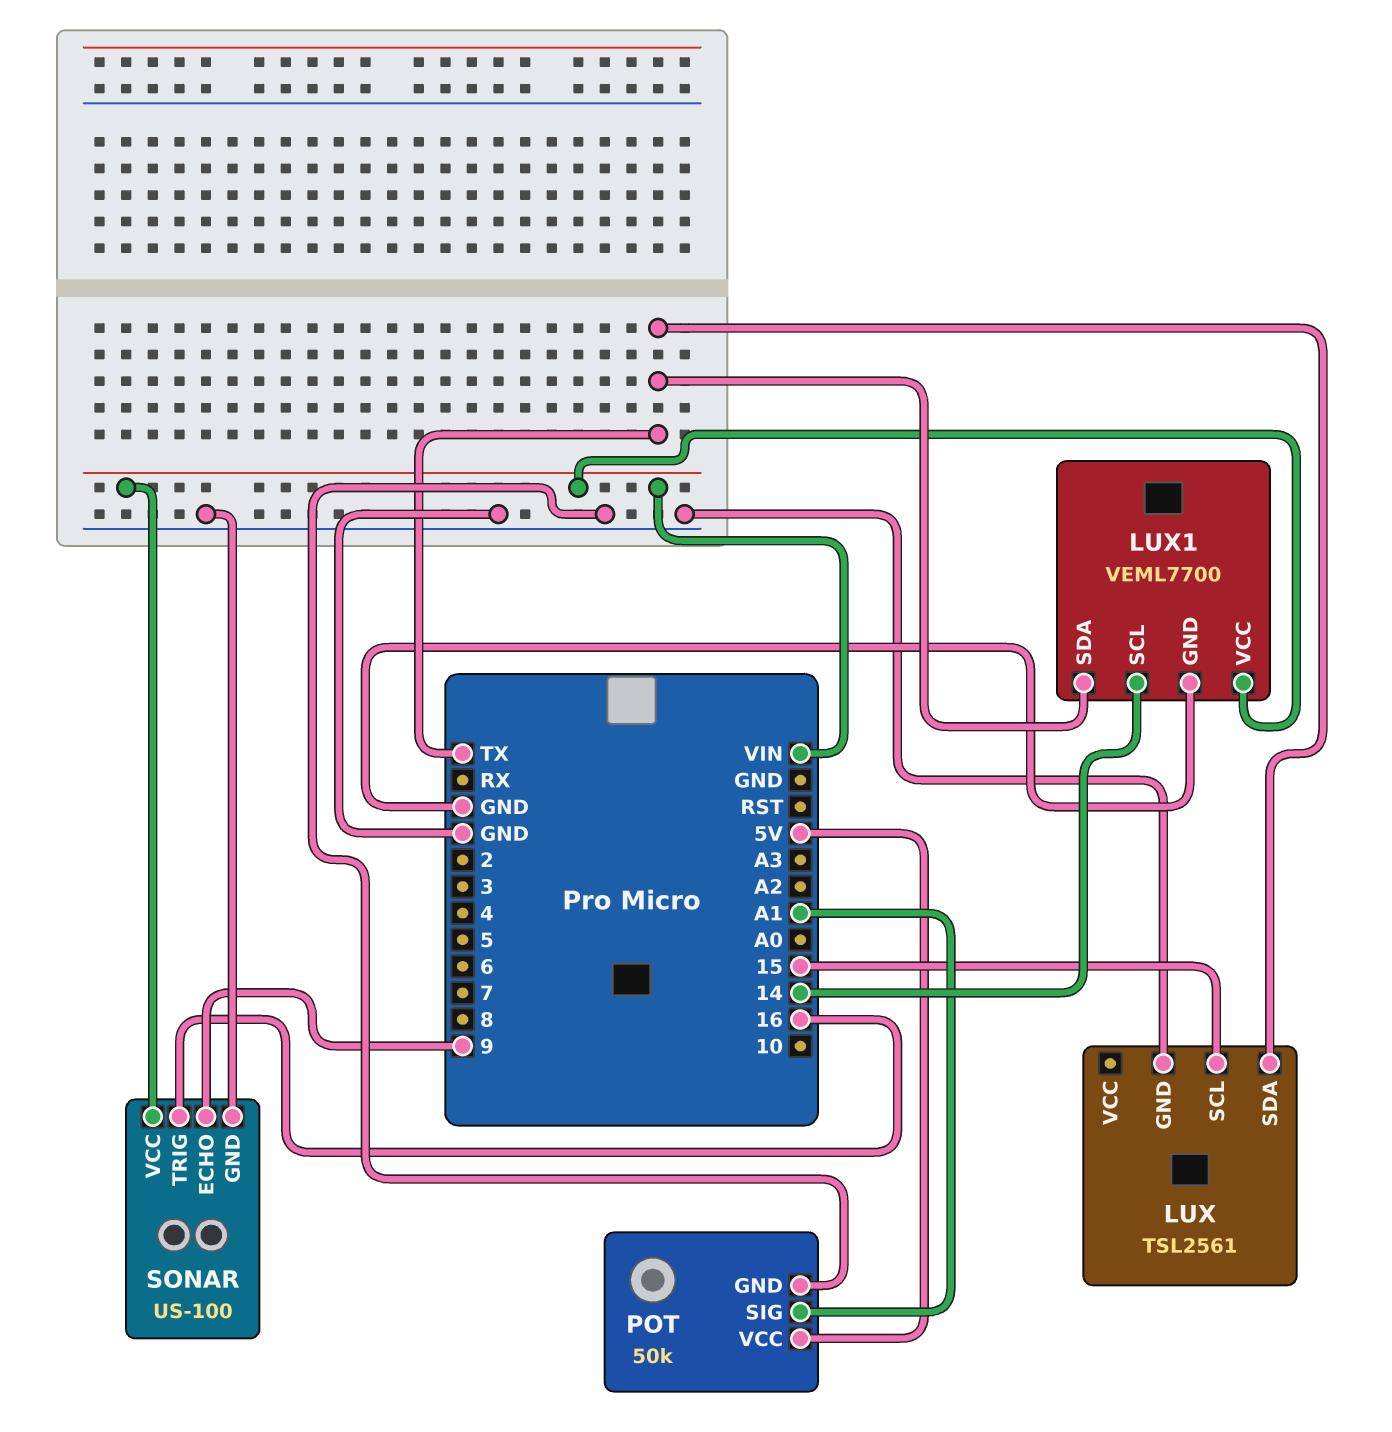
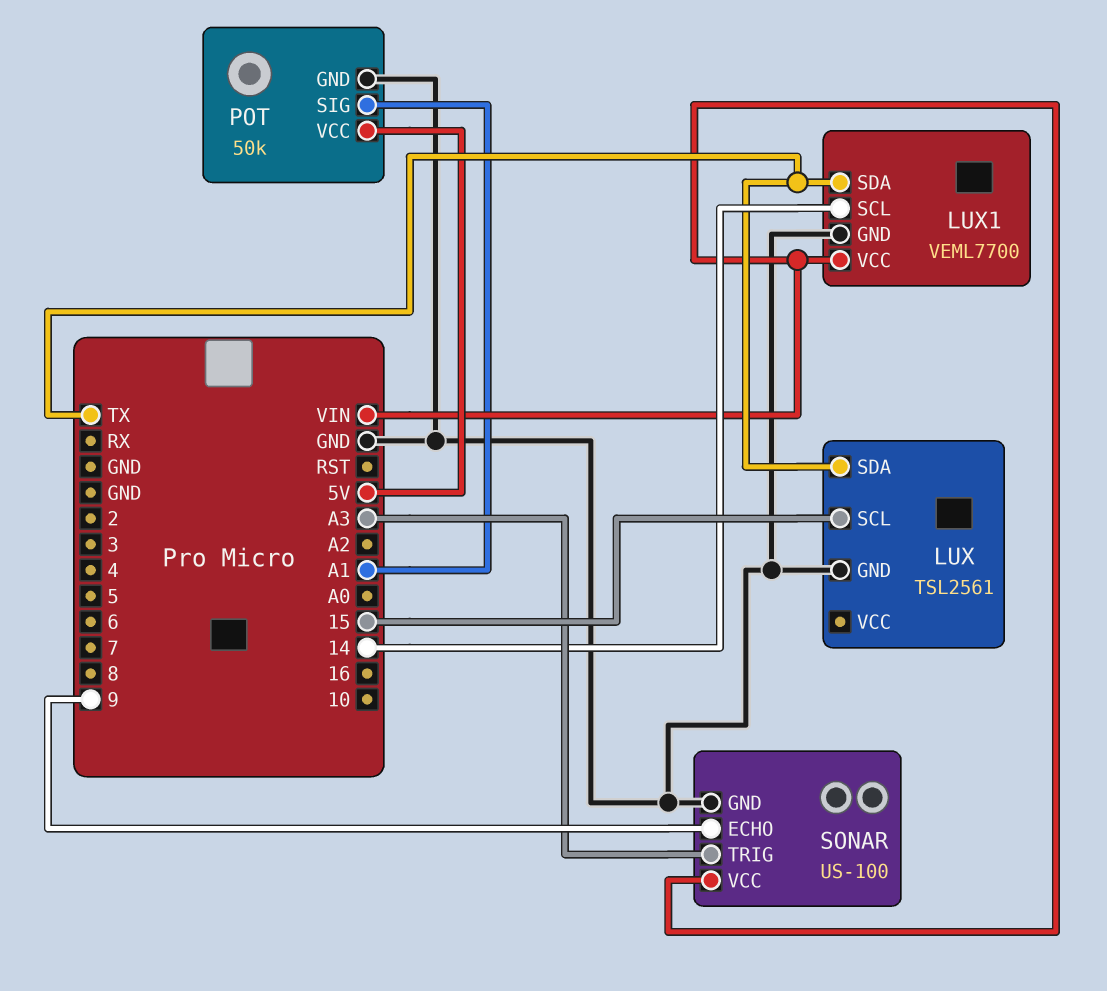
SONAR pin TRIG: 16 -> A3

